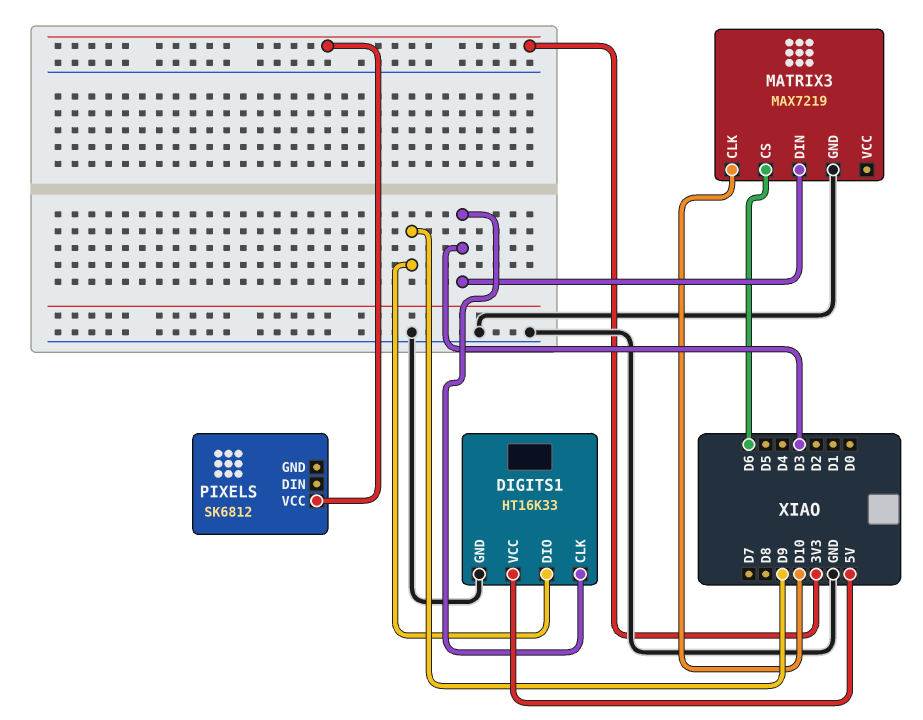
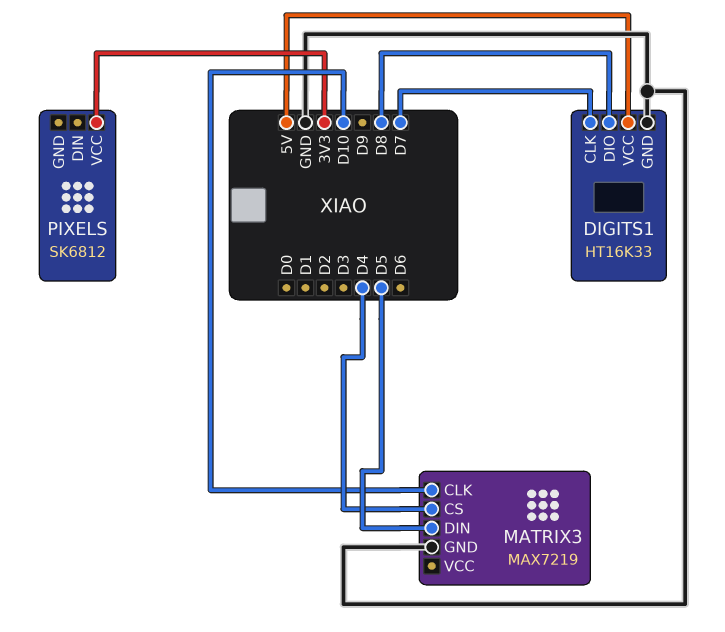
DIGITS1 pin CLK: D3 -> D7
DIGITS1 pin DIO: D9 -> D8
MATRIX3 pin CS: D6 -> D4
MATRIX3 pin DIN: D3 -> D5

